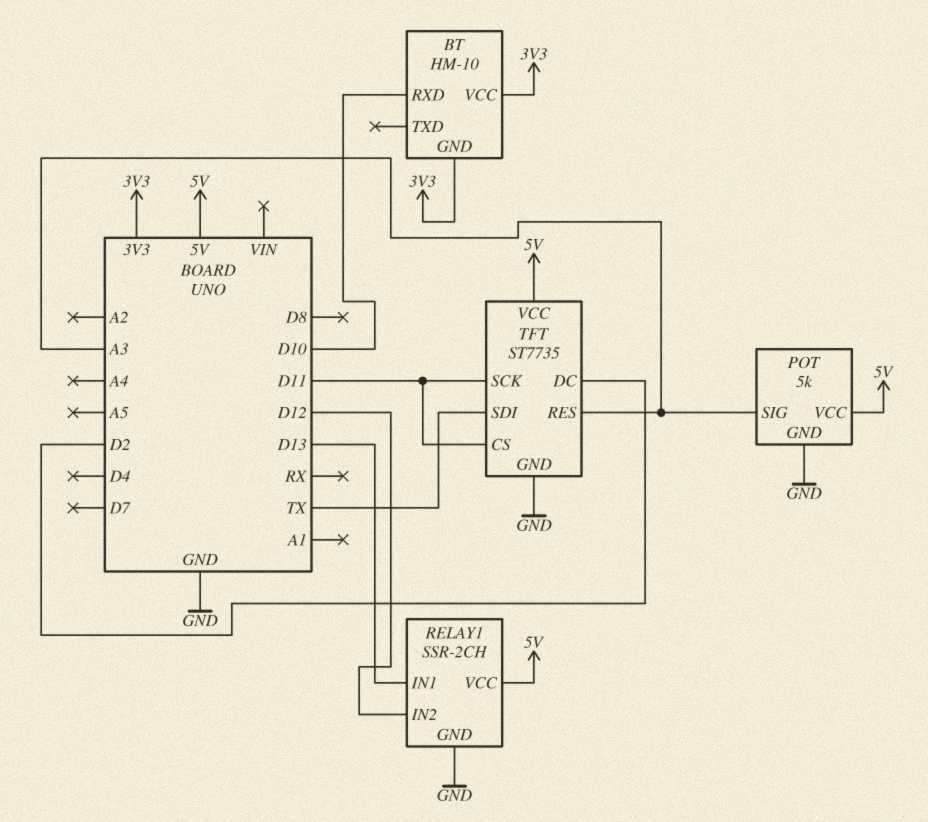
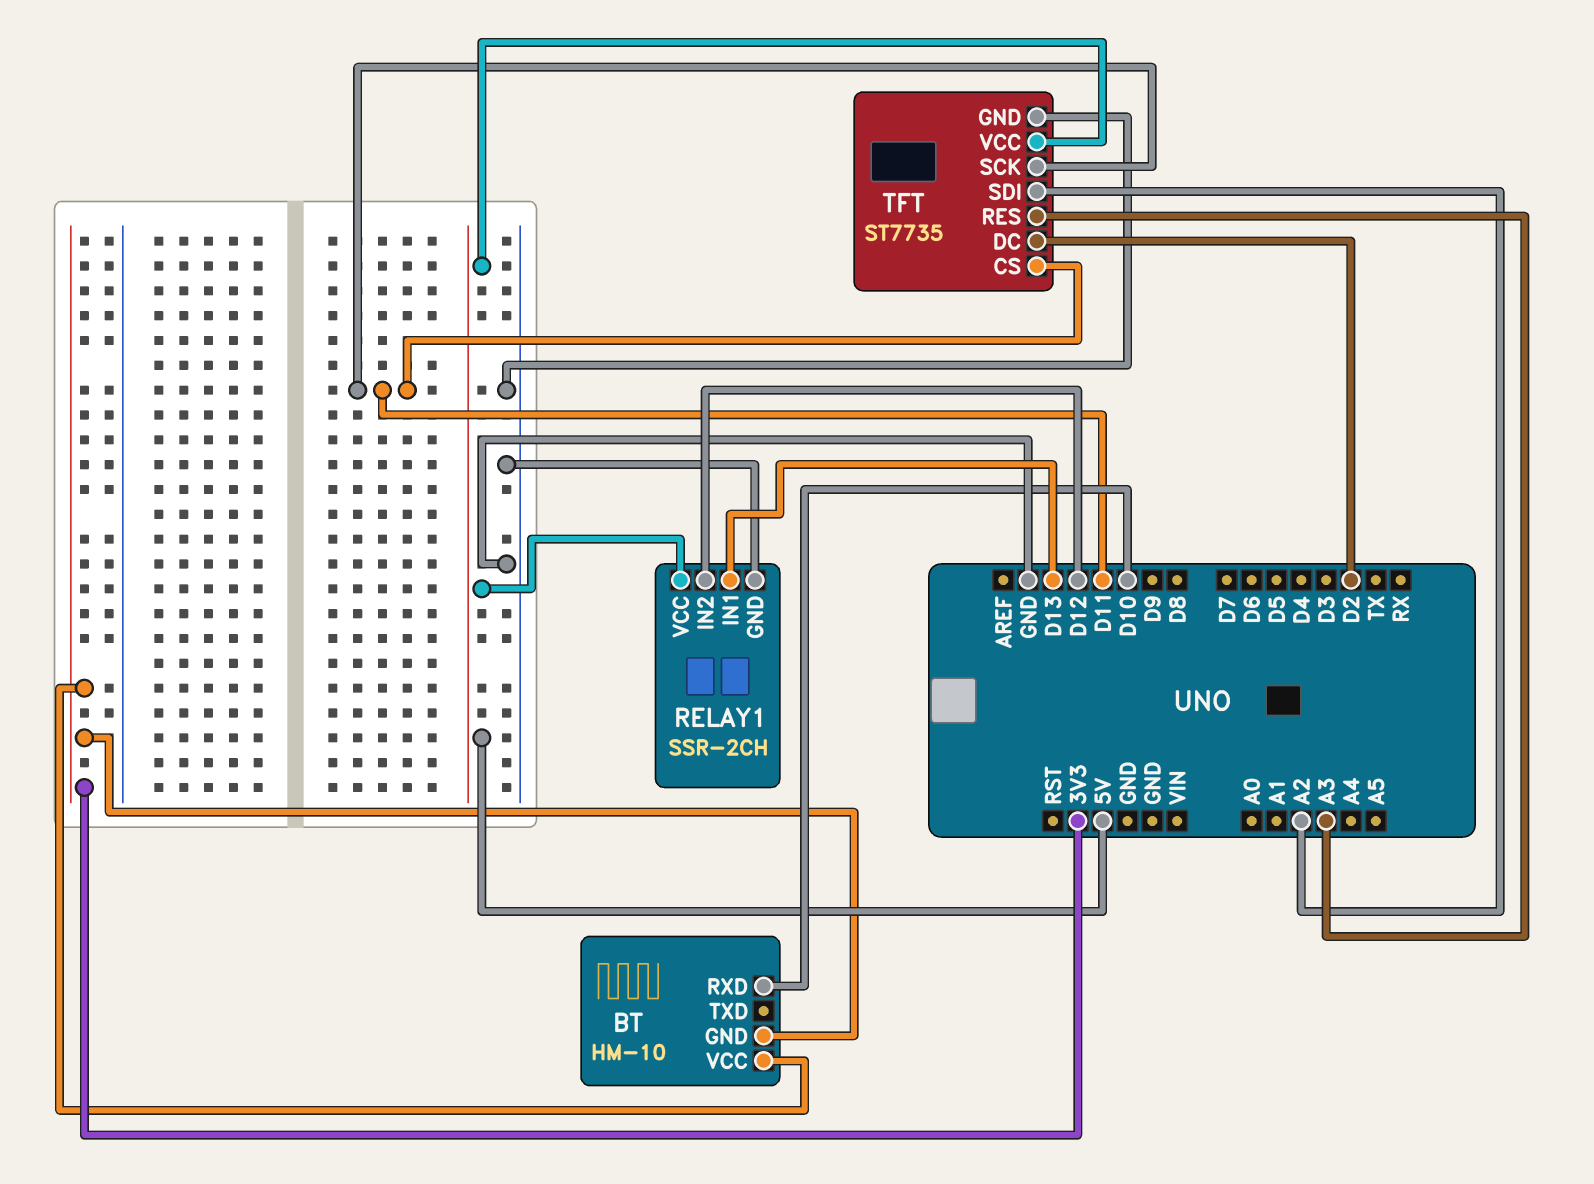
POT: 5k -> none
POT pin GND: GND -> none
POT pin SIG: A3 -> none
POT pin VCC: 5V -> none
TFT pin SDI: TX -> A2

